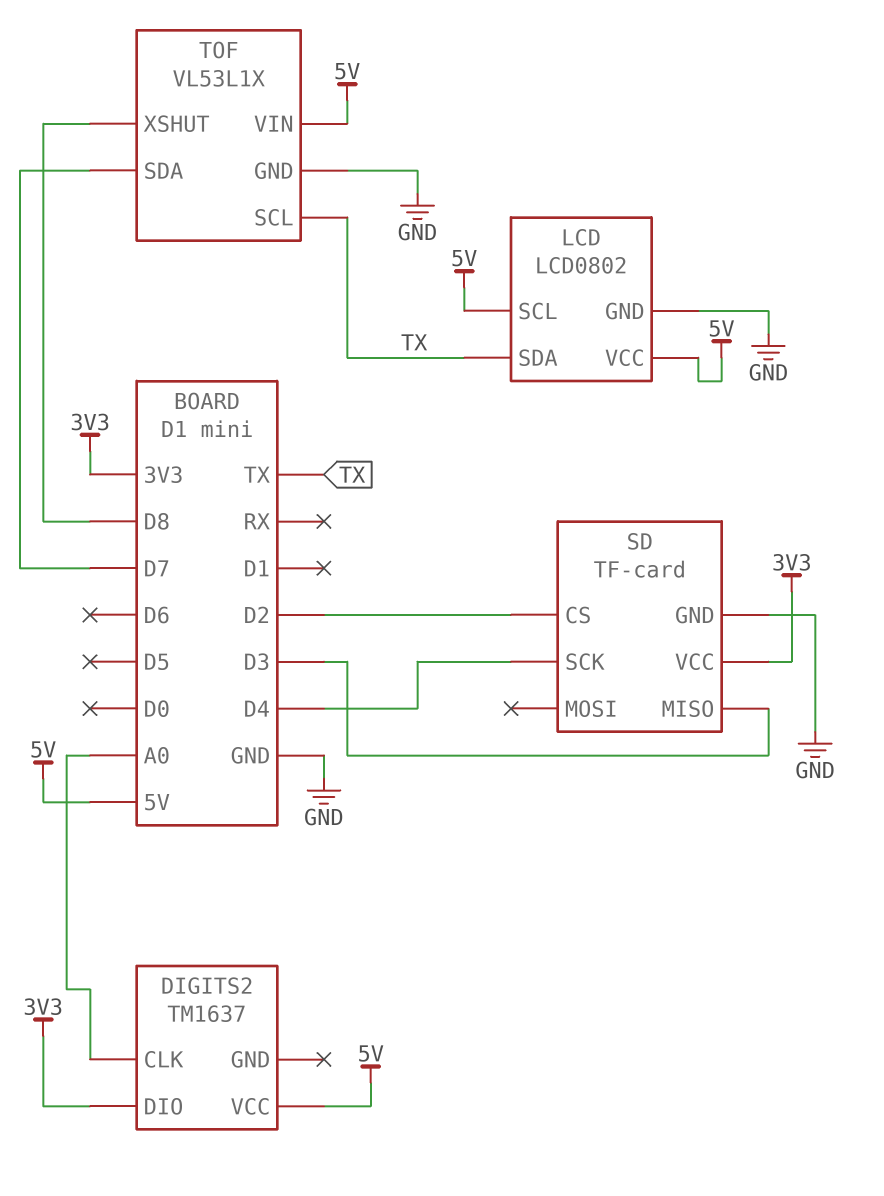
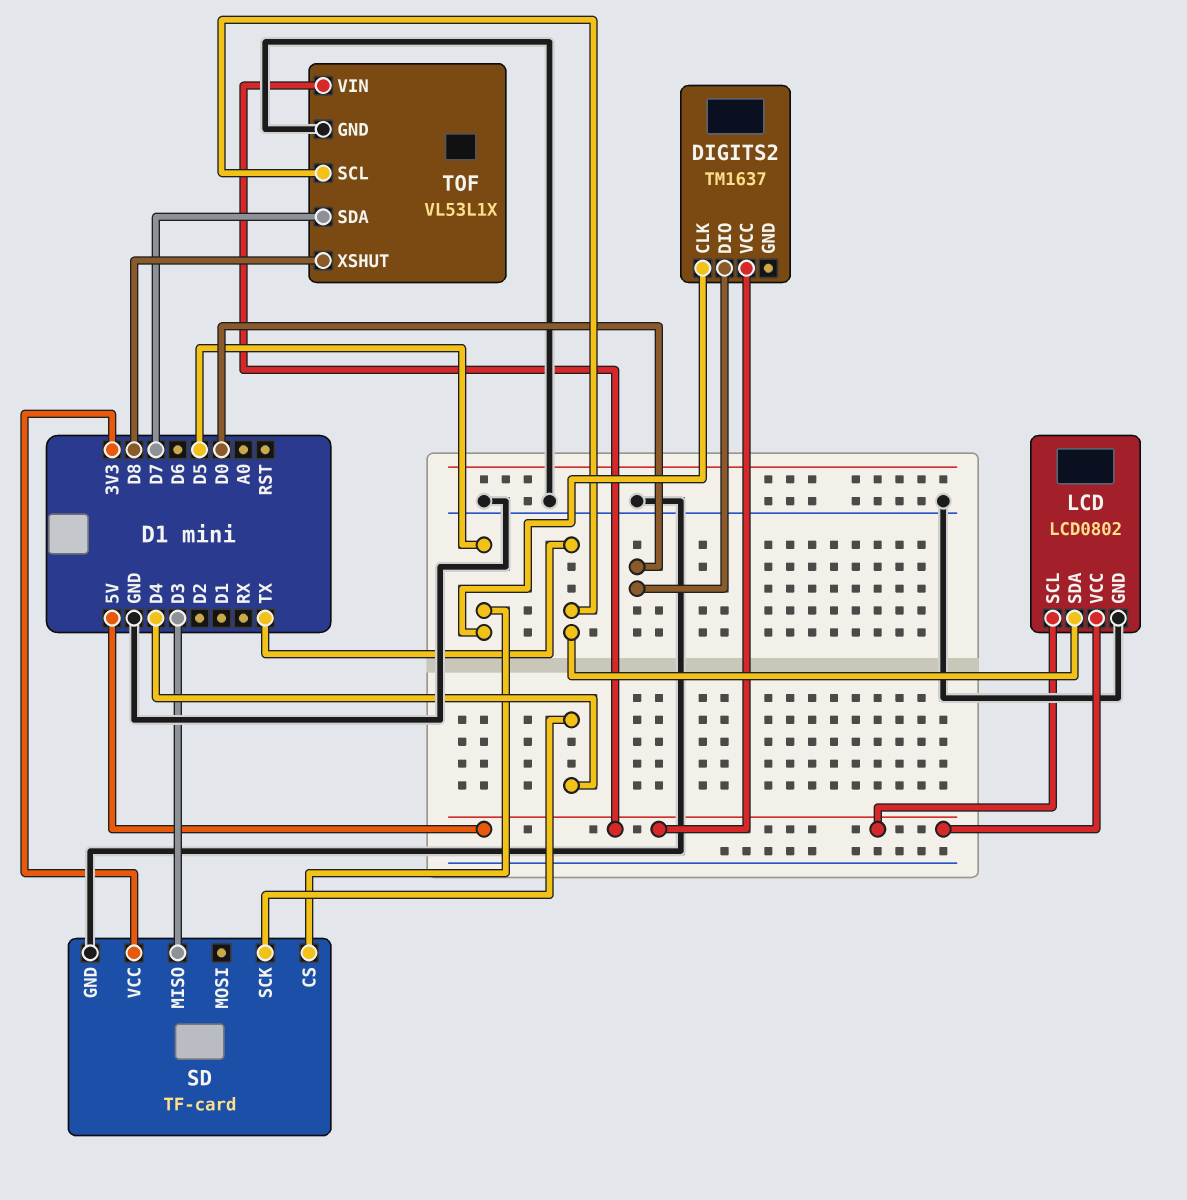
DIGITS2 pin CLK: A0 -> D5
DIGITS2 pin DIO: 3V3 -> D0
SD pin CS: D2 -> D5

